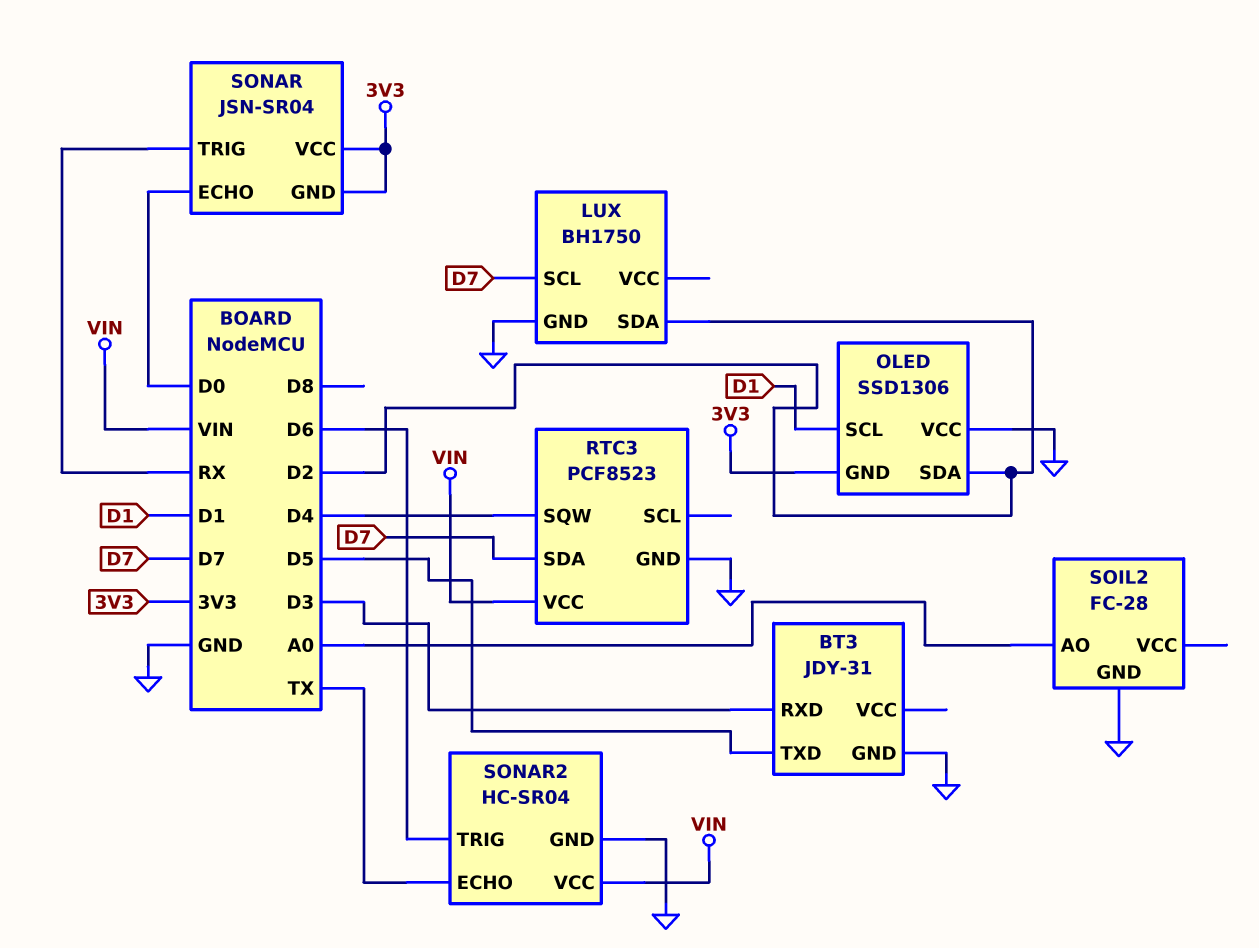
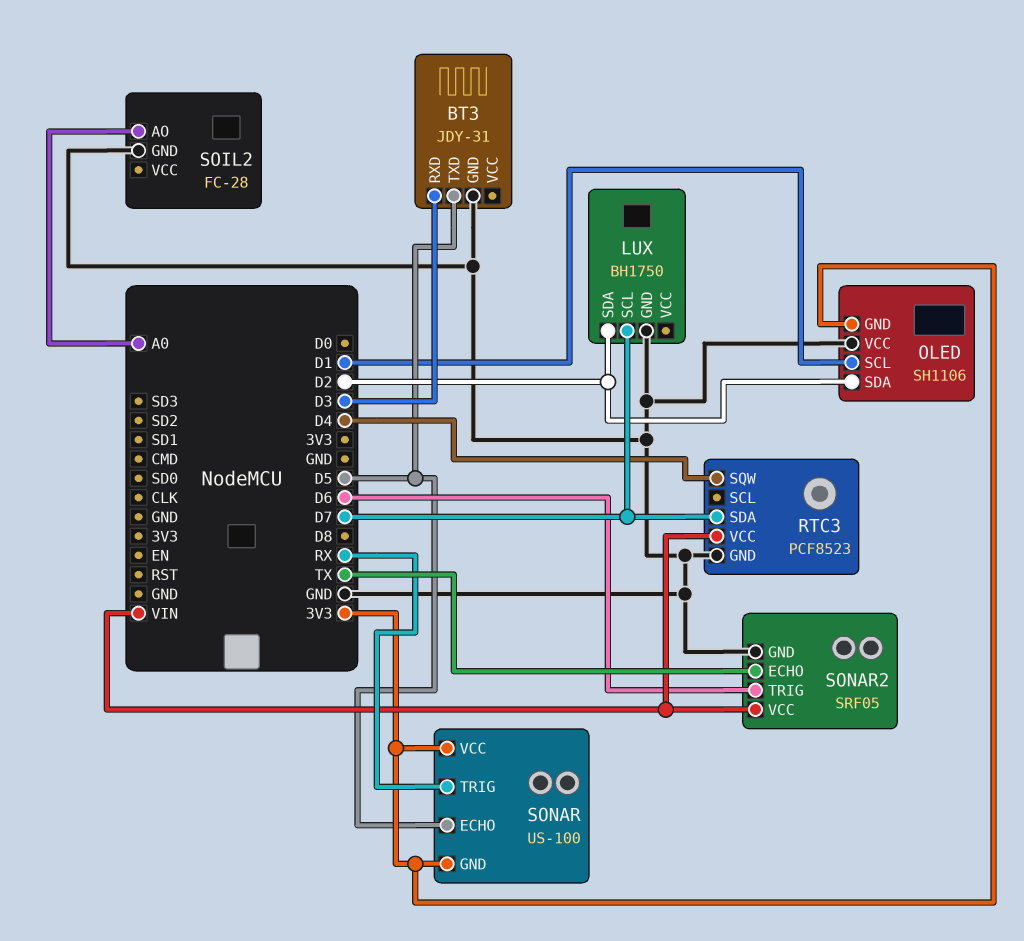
OLED: SSD1306 -> SH1106
SONAR: JSN-SR04 -> US-100
SONAR pin ECHO: D0 -> D5
SONAR2: HC-SR04 -> SRF05

